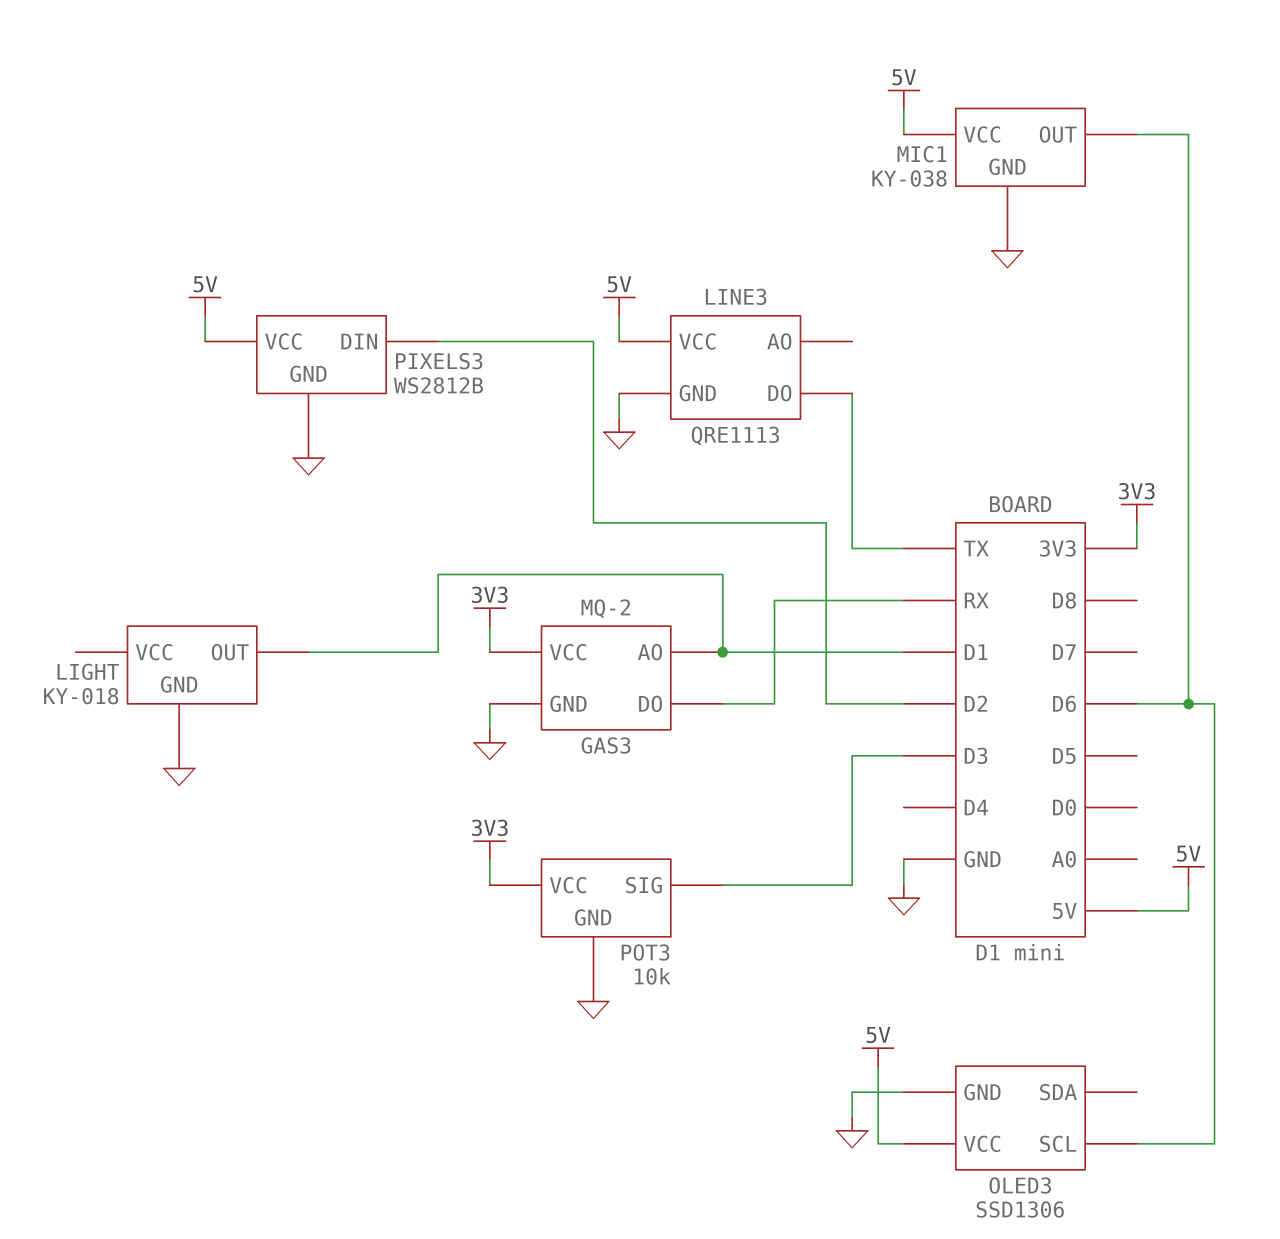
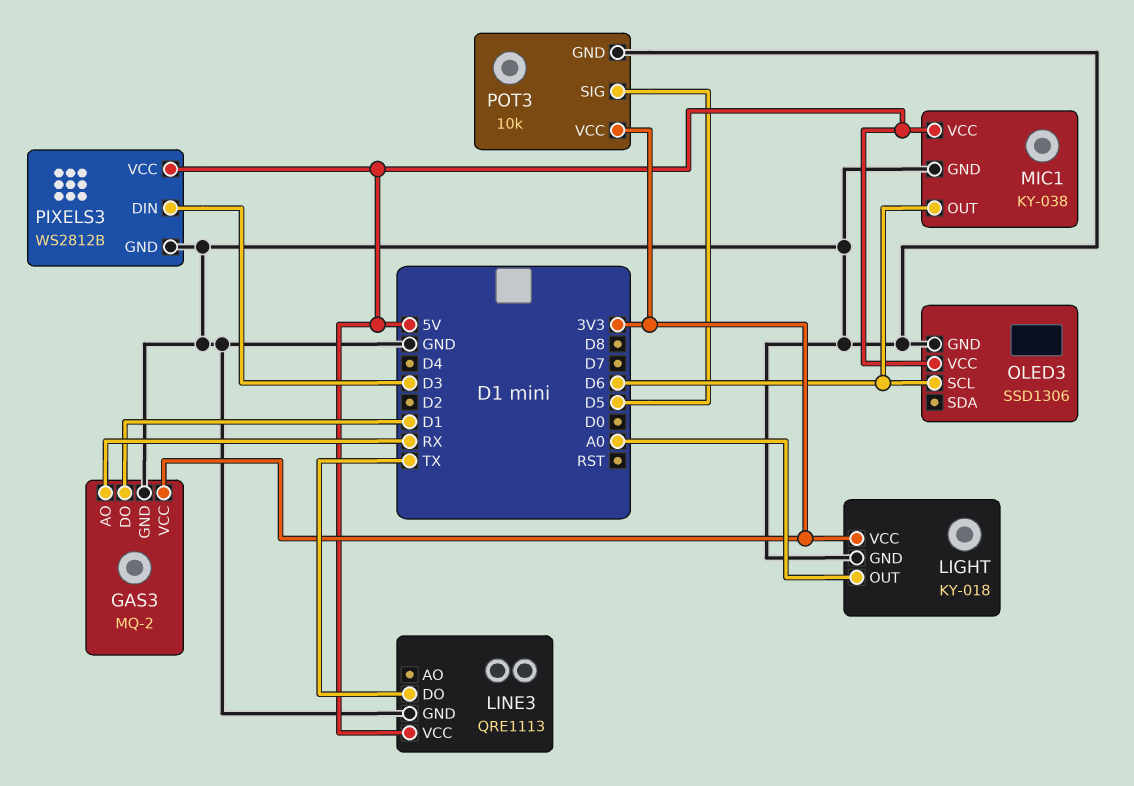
GAS3 pin AO: D1 -> RX
GAS3 pin DO: RX -> D1
LIGHT pin OUT: D1 -> A0
LIGHT pin VCC: none -> 3V3
PIXELS3 pin DIN: D2 -> D3
POT3 pin SIG: D3 -> D5

